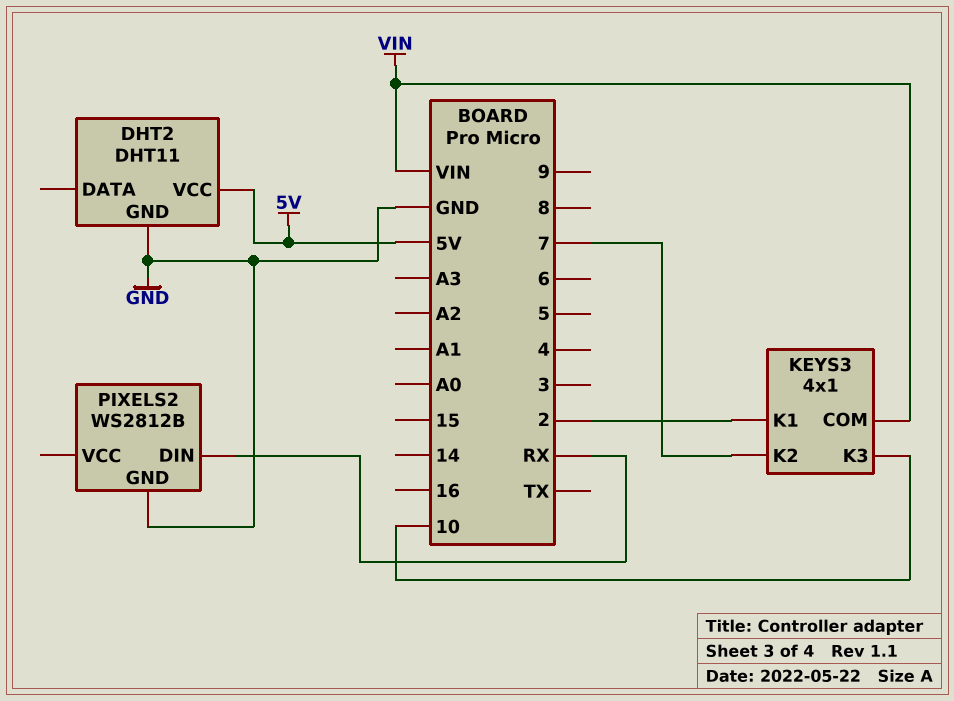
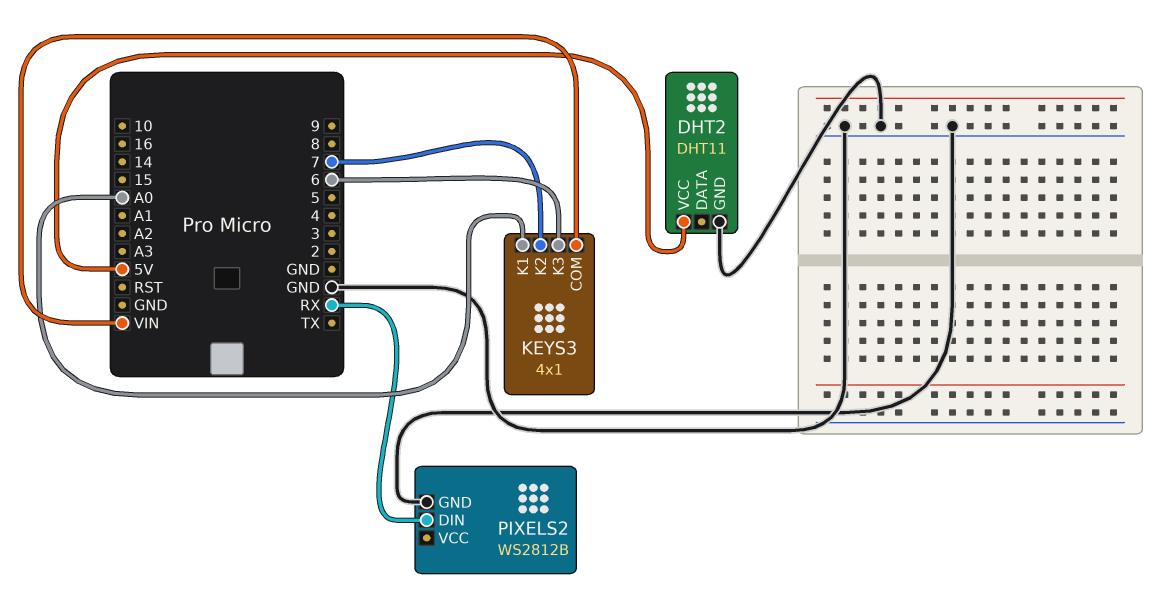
KEYS3 pin K1: 2 -> A0
KEYS3 pin K3: 10 -> 6

